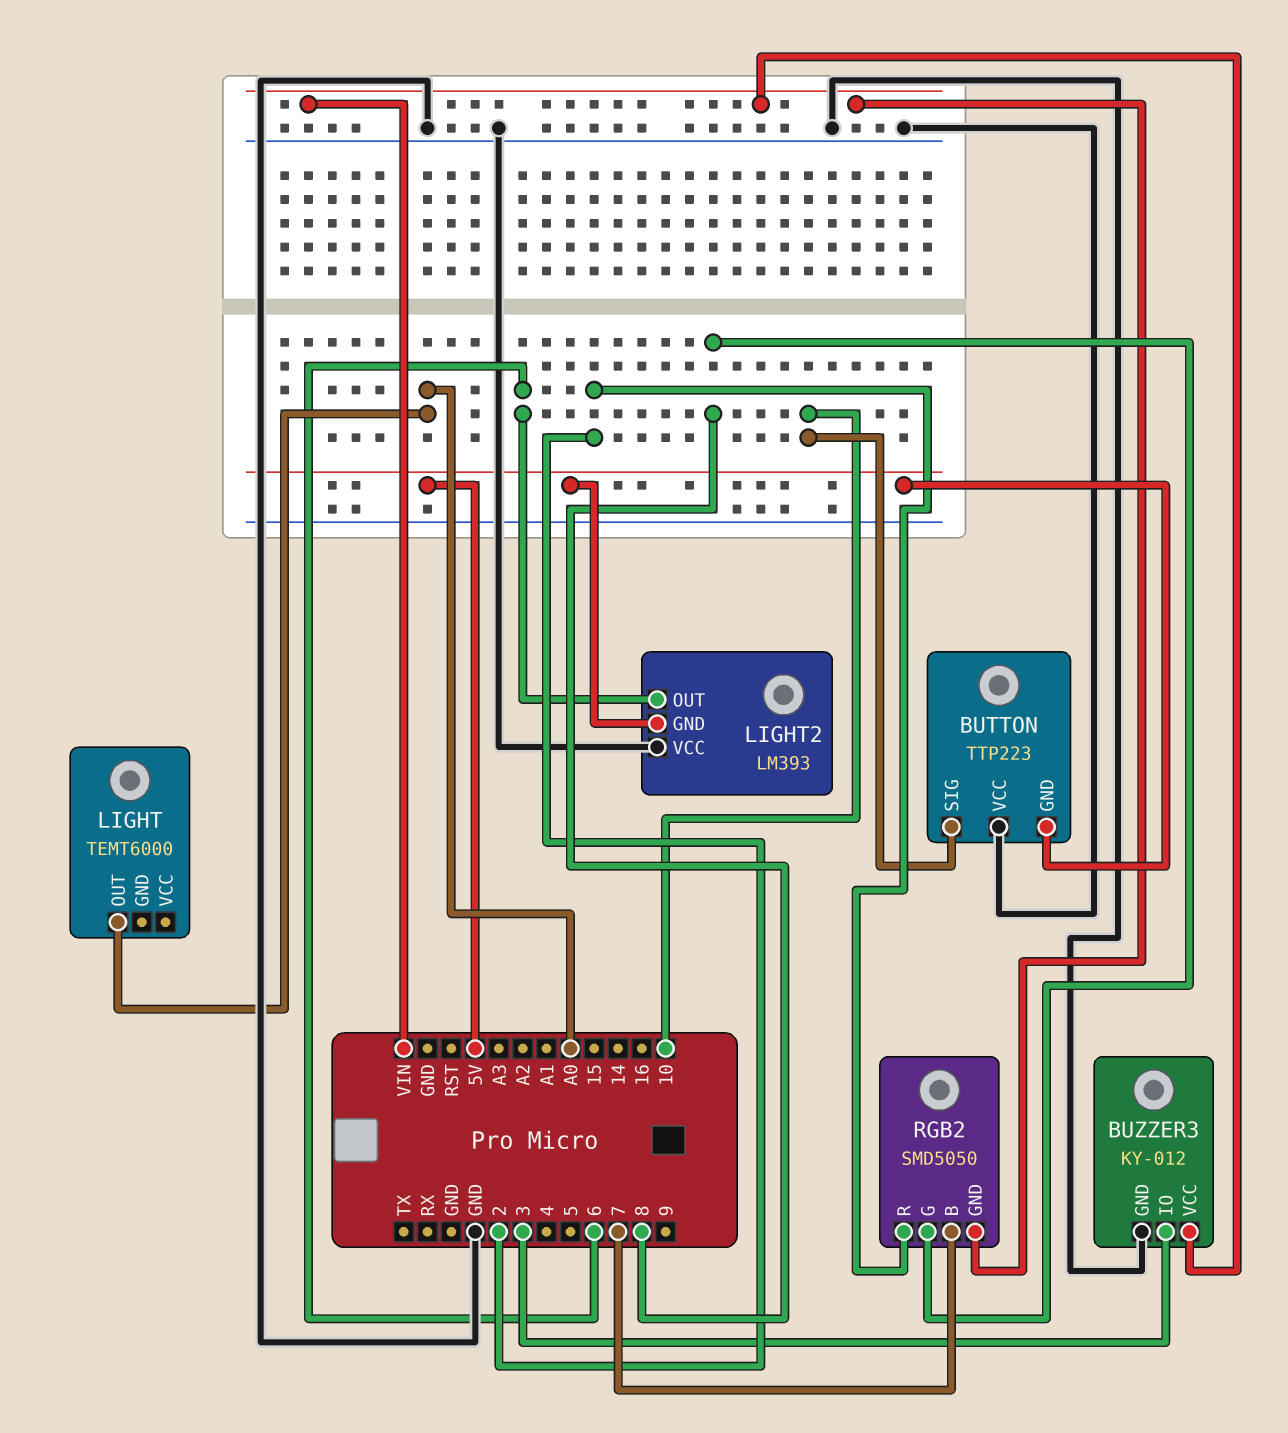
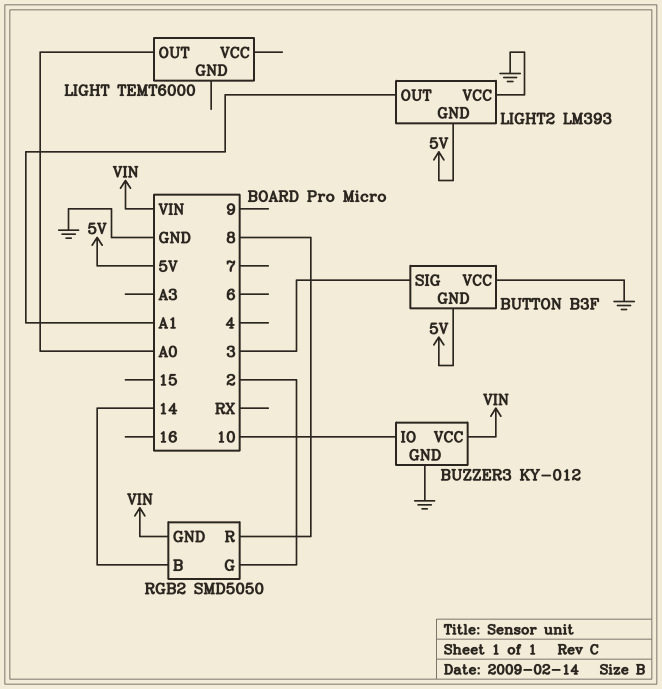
BUTTON: TTP223 -> B3F
BUTTON pin SIG: 10 -> 3
BUZZER3 pin IO: 3 -> 10
LIGHT2 pin OUT: 6 -> A1
RGB2 pin B: 7 -> 14
RGB2 pin G: 8 -> 2
RGB2 pin R: 2 -> 8

